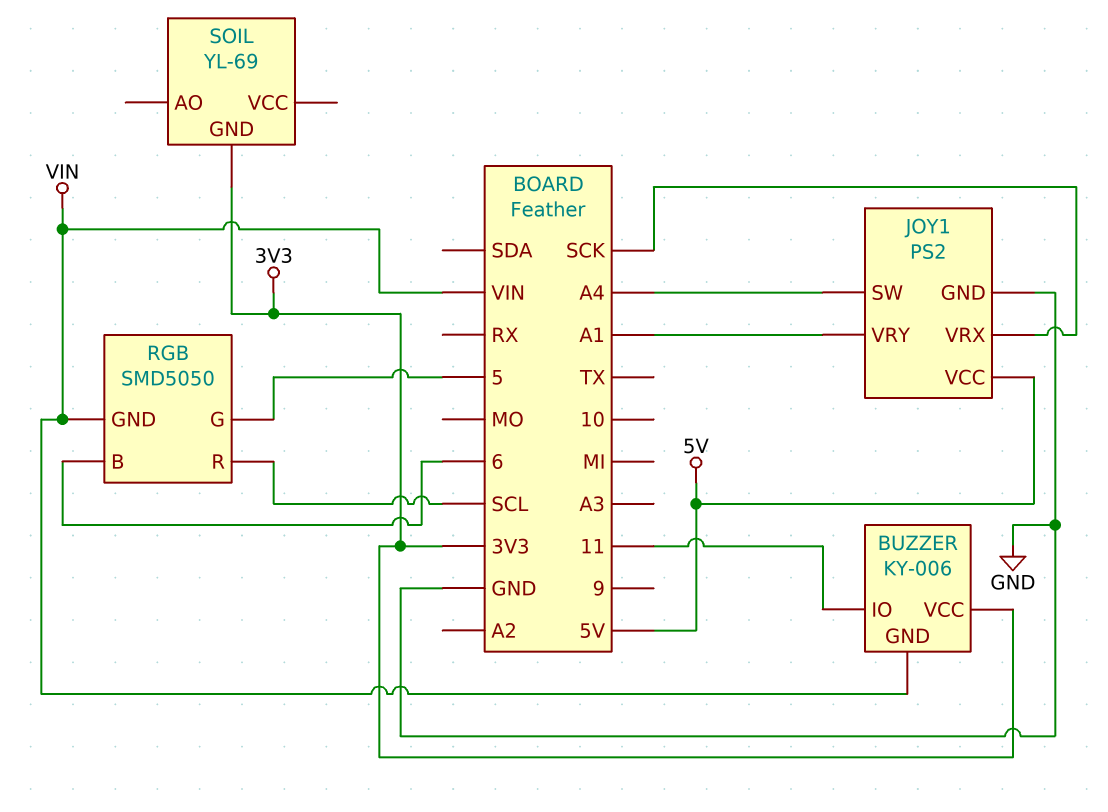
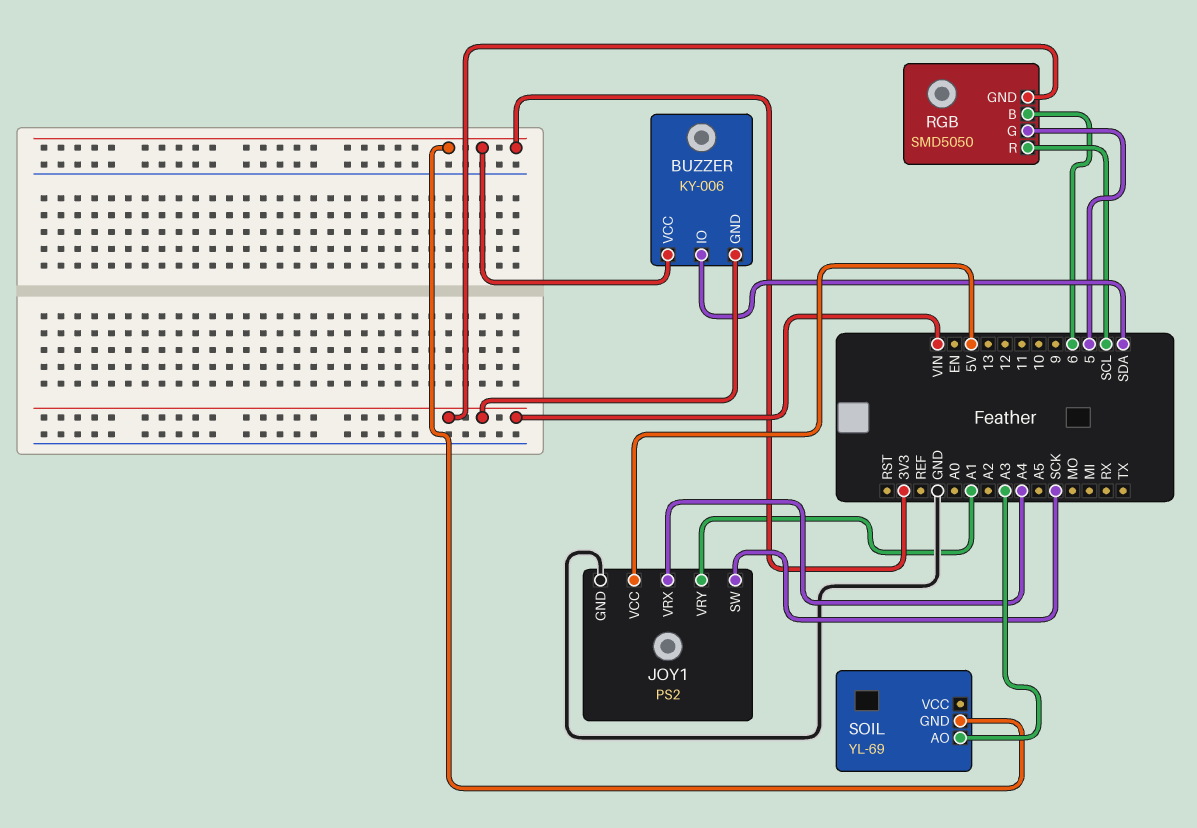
BUZZER pin IO: 11 -> SDA
JOY1 pin SW: A4 -> SCK
JOY1 pin VRX: SCK -> A4
SOIL pin AO: none -> A3

